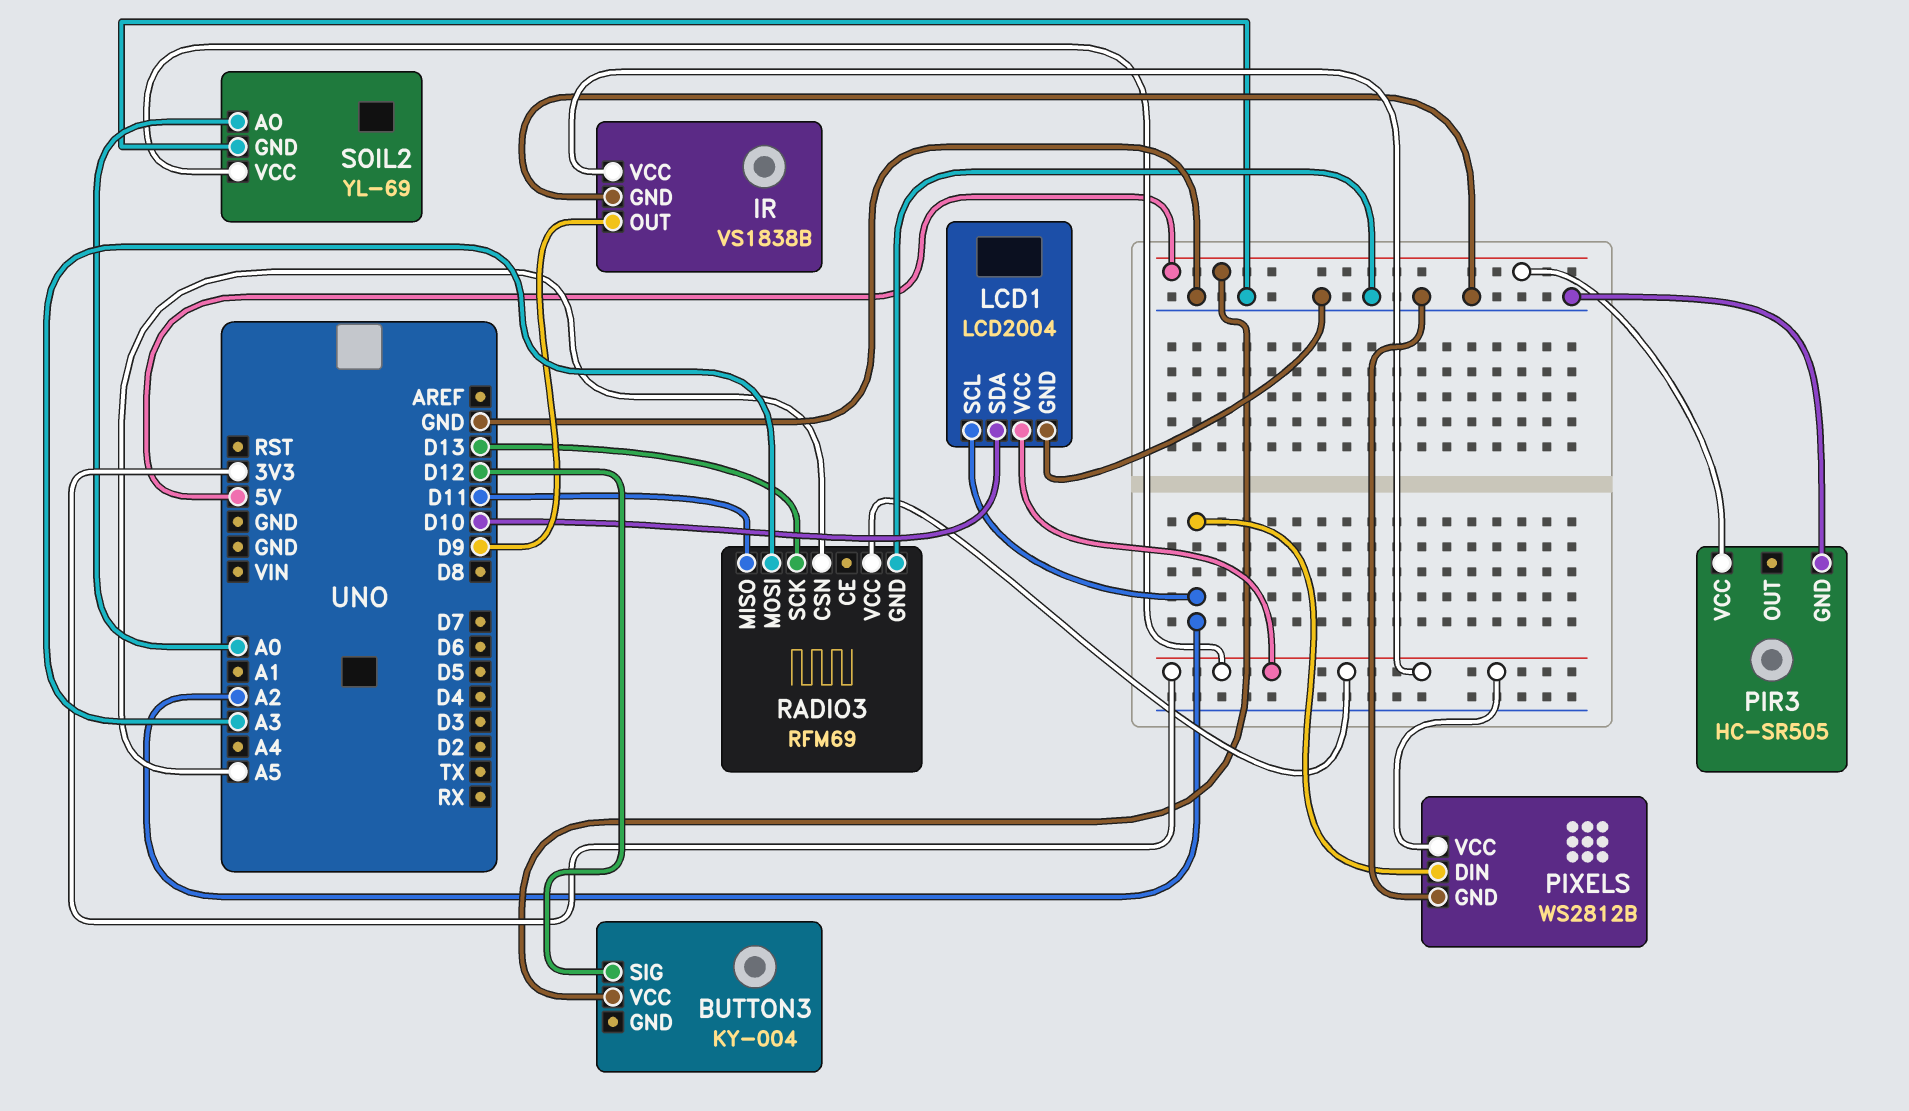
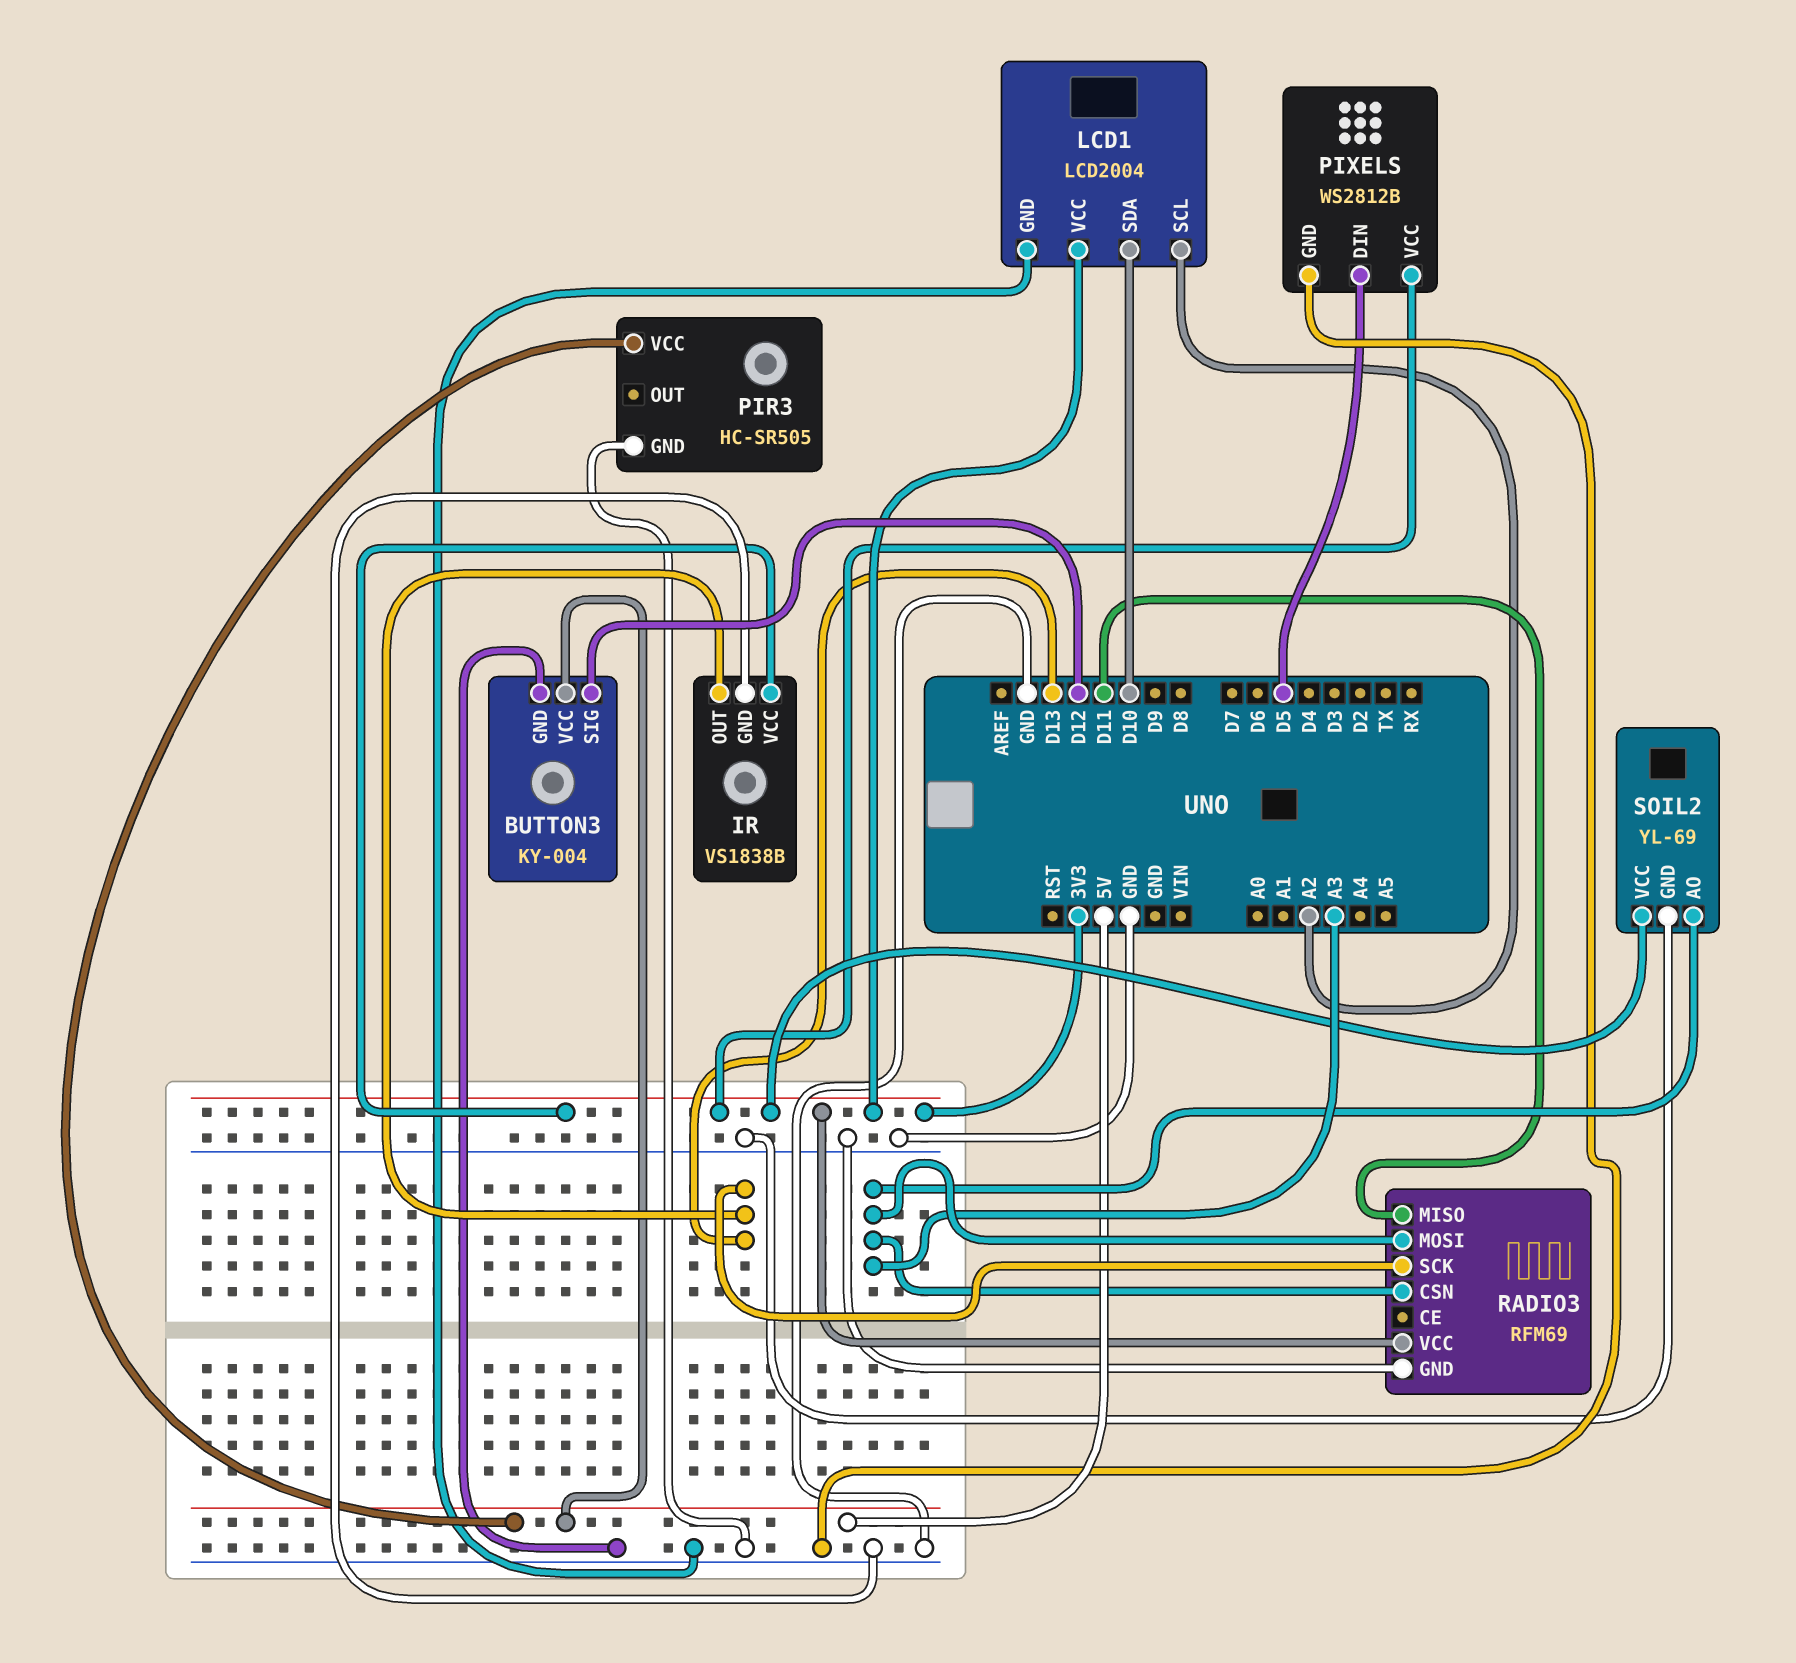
BUTTON3 pin GND: none -> GND
IR pin OUT: D9 -> D13
PIXELS pin DIN: A2 -> D5
RADIO3 pin CSN: A5 -> A3
SOIL2 pin AO: A0 -> A3

